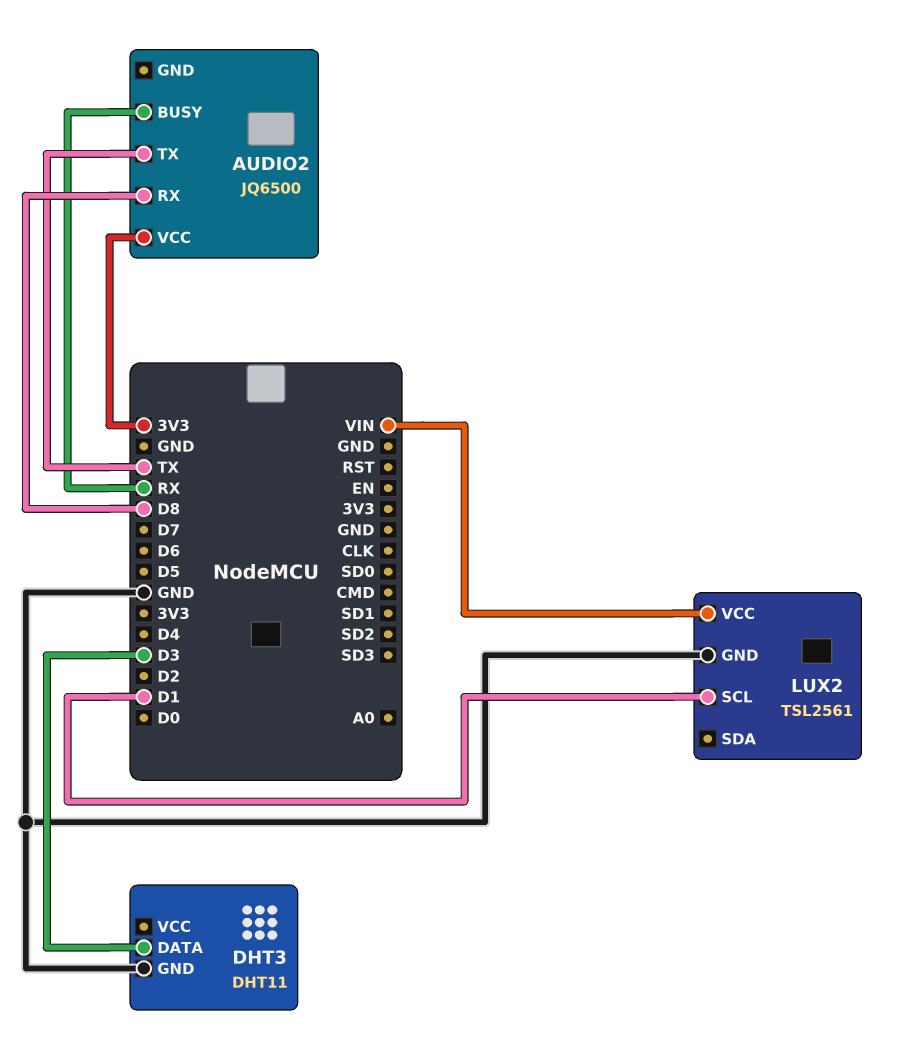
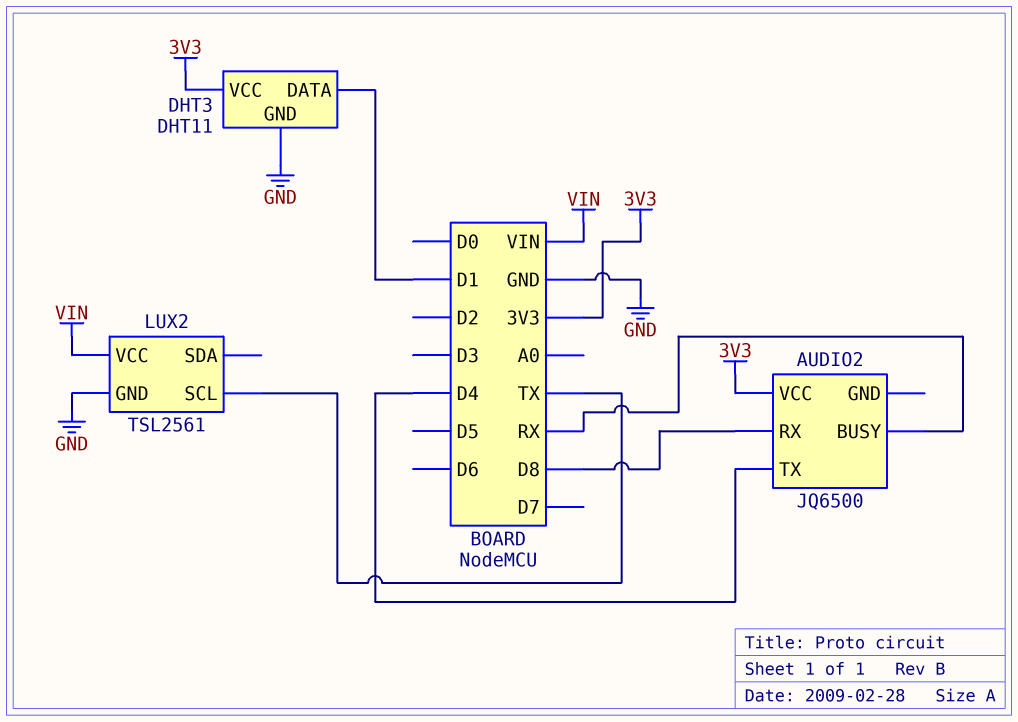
AUDIO2 pin TX: TX -> D4
DHT3 pin DATA: D3 -> D1
DHT3 pin VCC: none -> 3V3
LUX2 pin SCL: D1 -> TX

